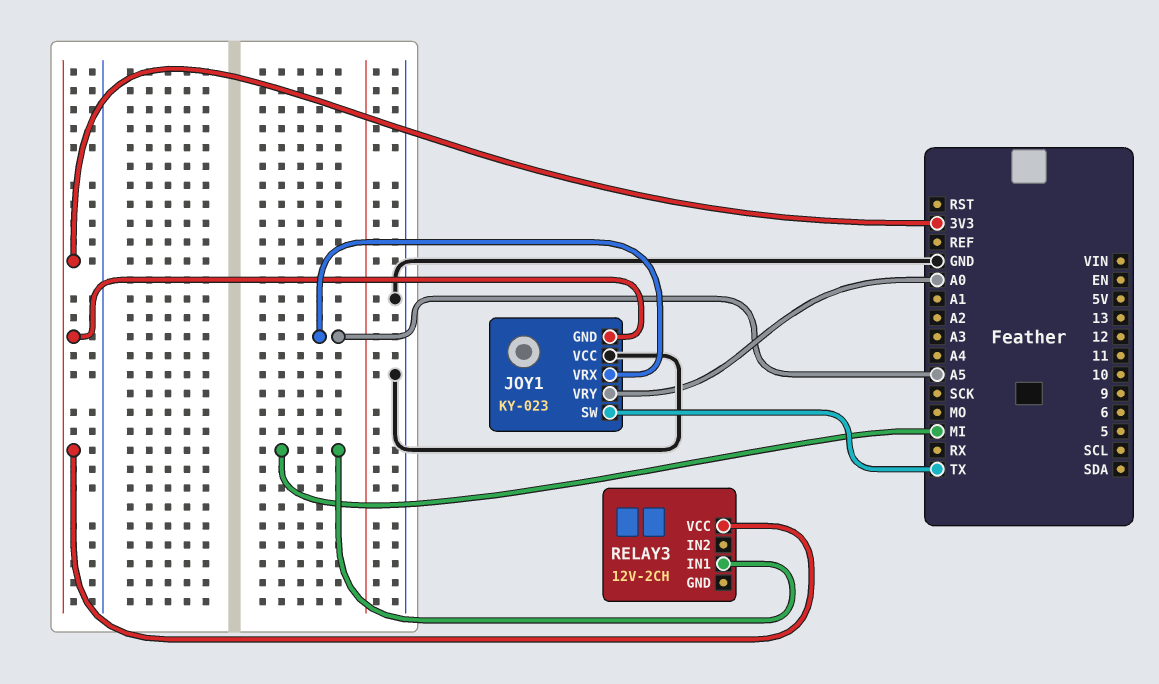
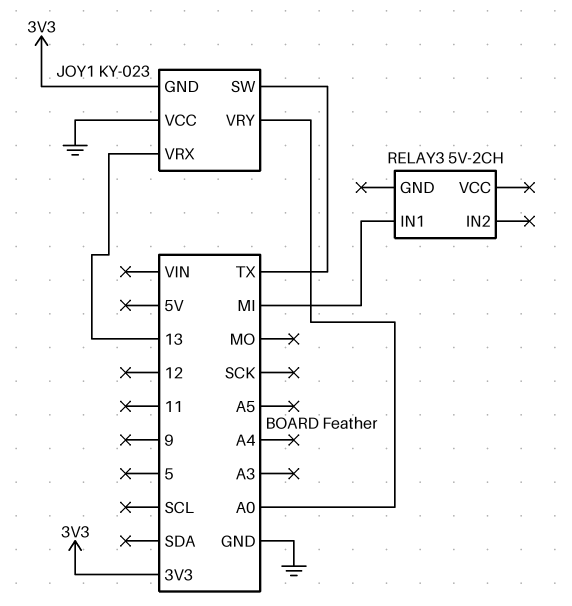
JOY1 pin VRX: A5 -> 13
RELAY3: 12V-2CH -> 5V-2CH
RELAY3 pin VCC: 3V3 -> none

